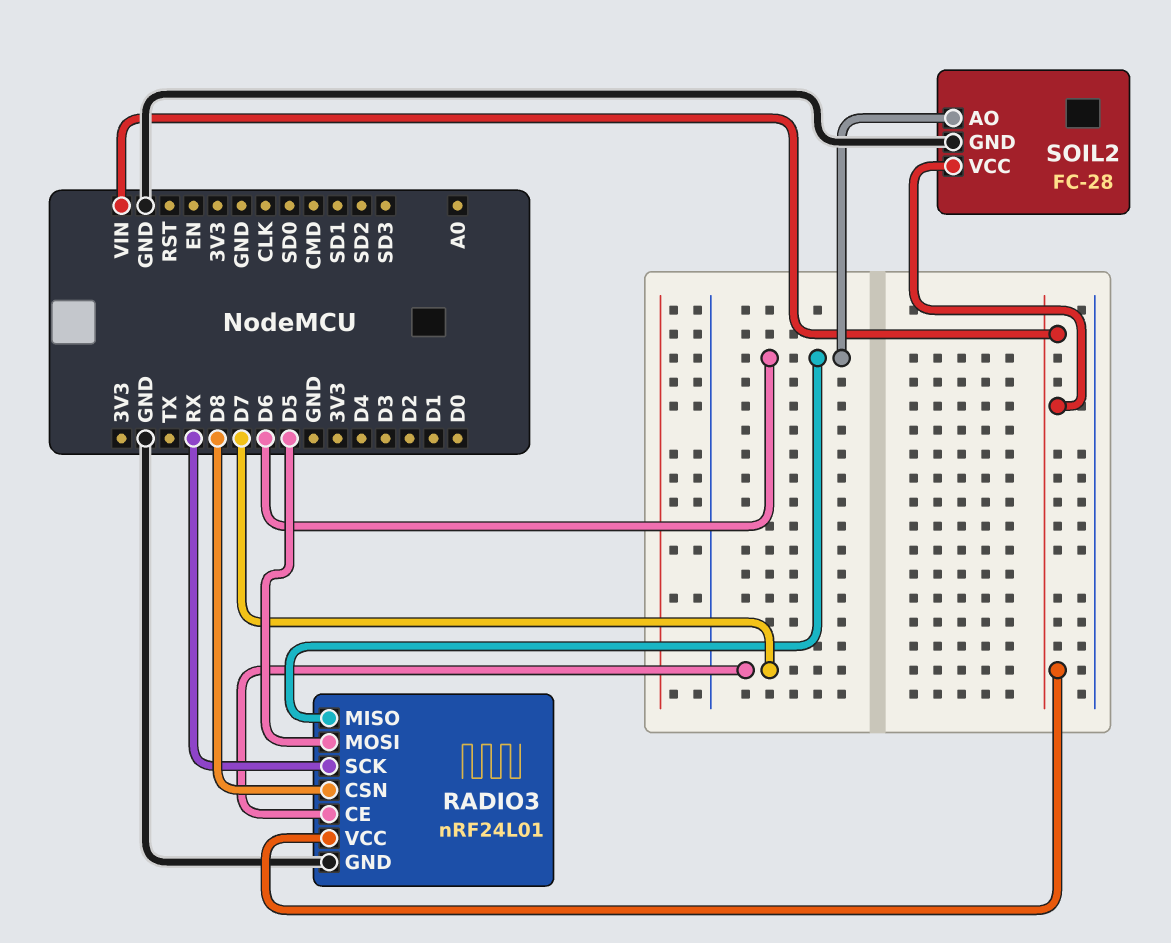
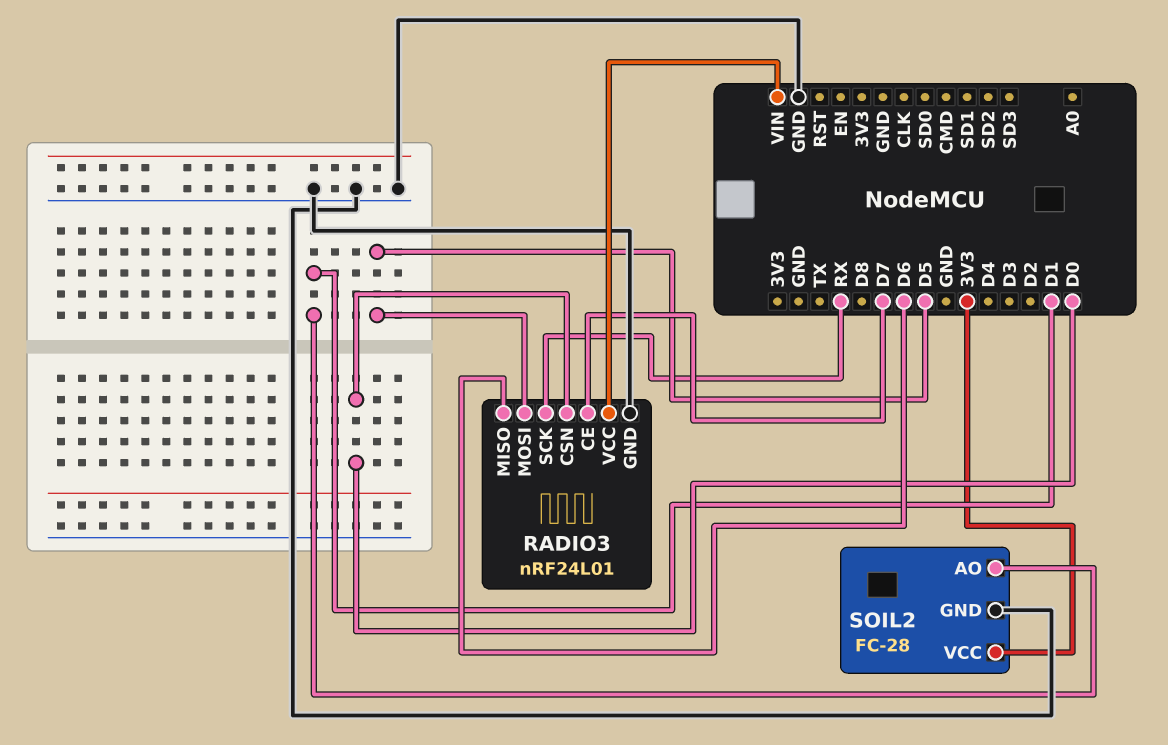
RADIO3 pin CSN: D8 -> D0
SOIL2 pin AO: D6 -> D1
SOIL2 pin VCC: VIN -> 3V3

